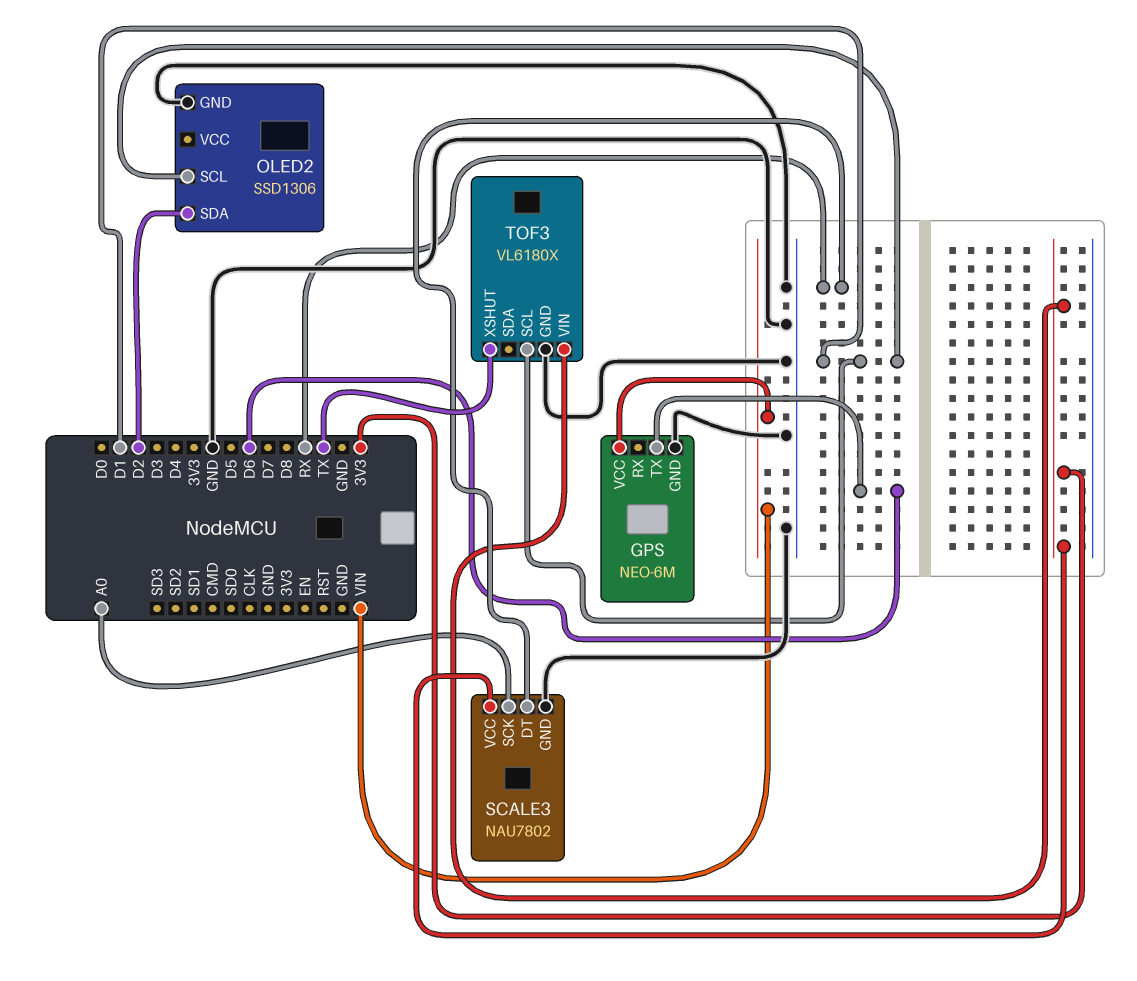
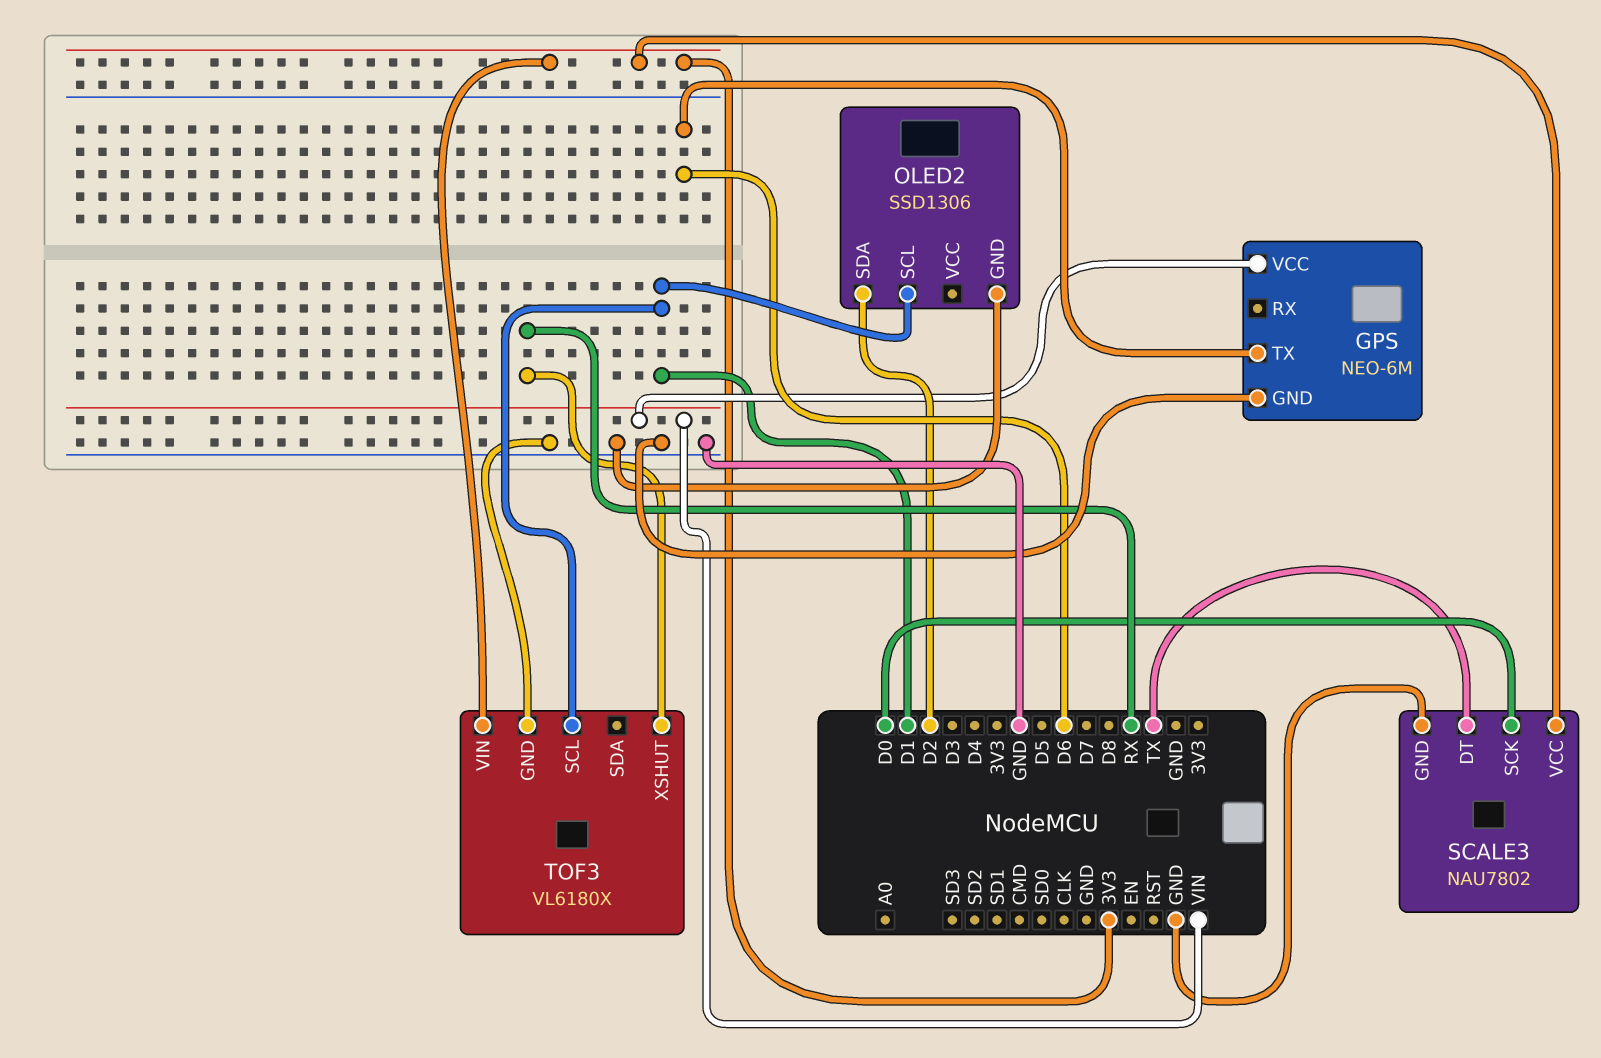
SCALE3 pin DT: RX -> TX
SCALE3 pin SCK: A0 -> D0
TOF3 pin XSHUT: TX -> RX

